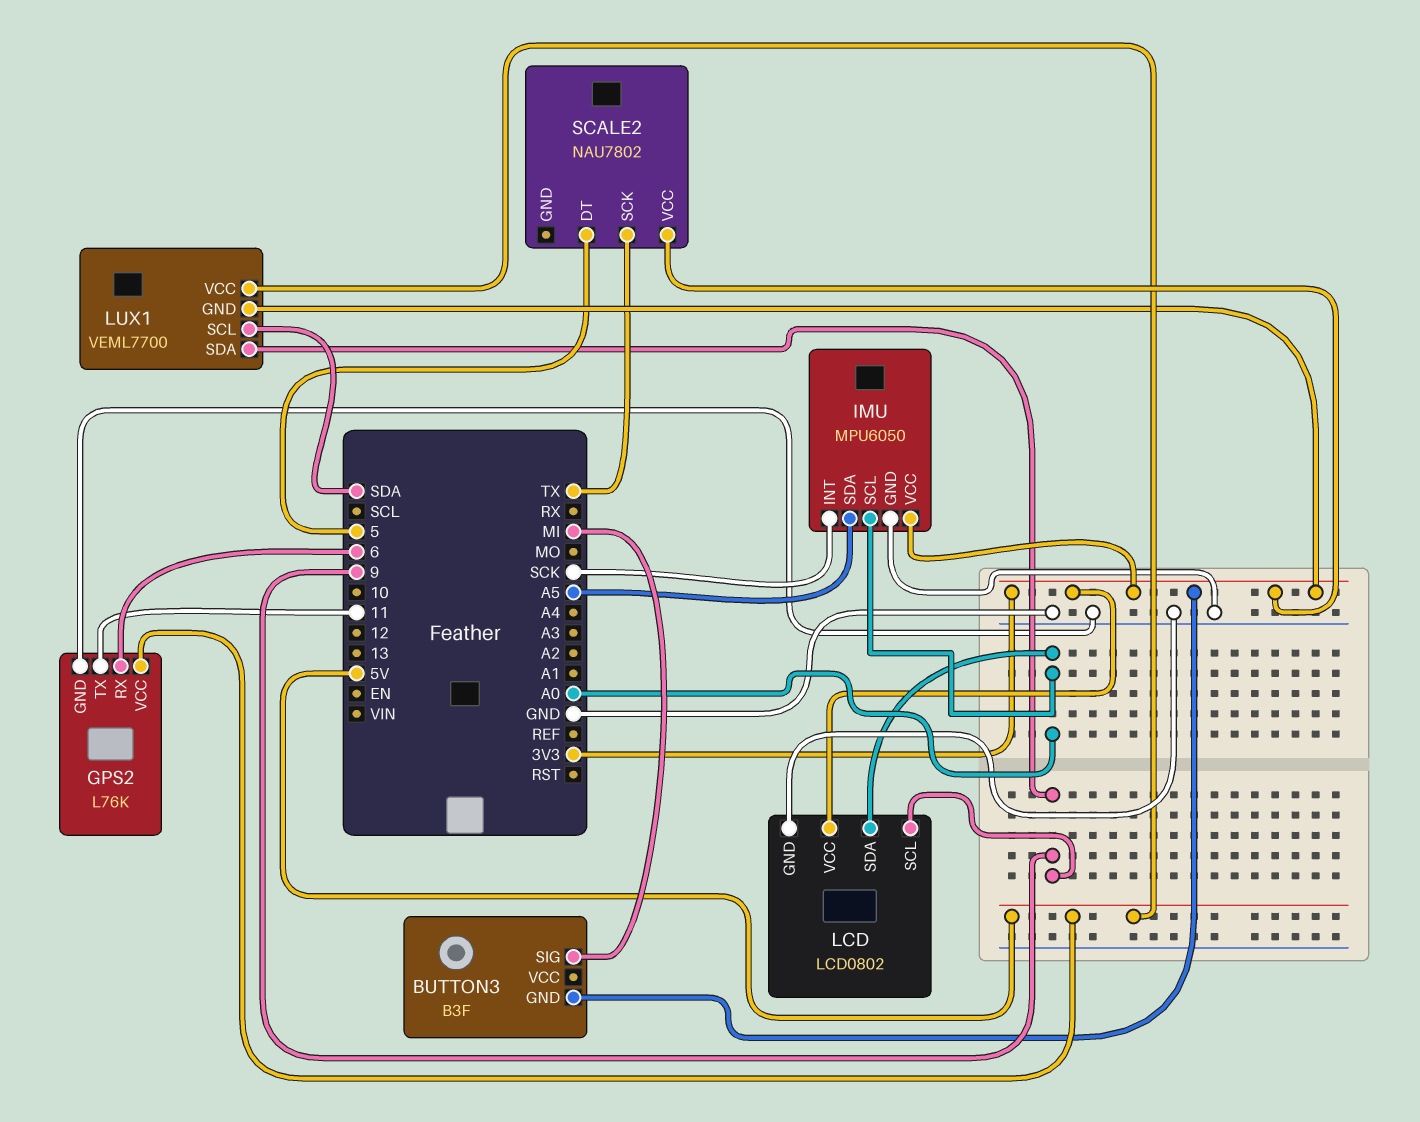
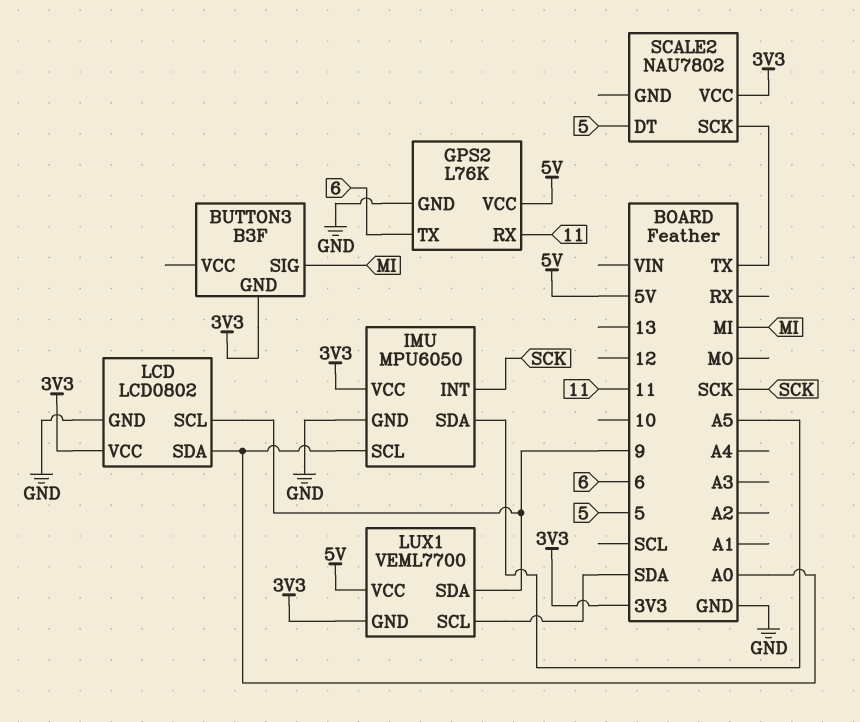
GPS2 pin RX: 6 -> 11
GPS2 pin TX: 11 -> 6

